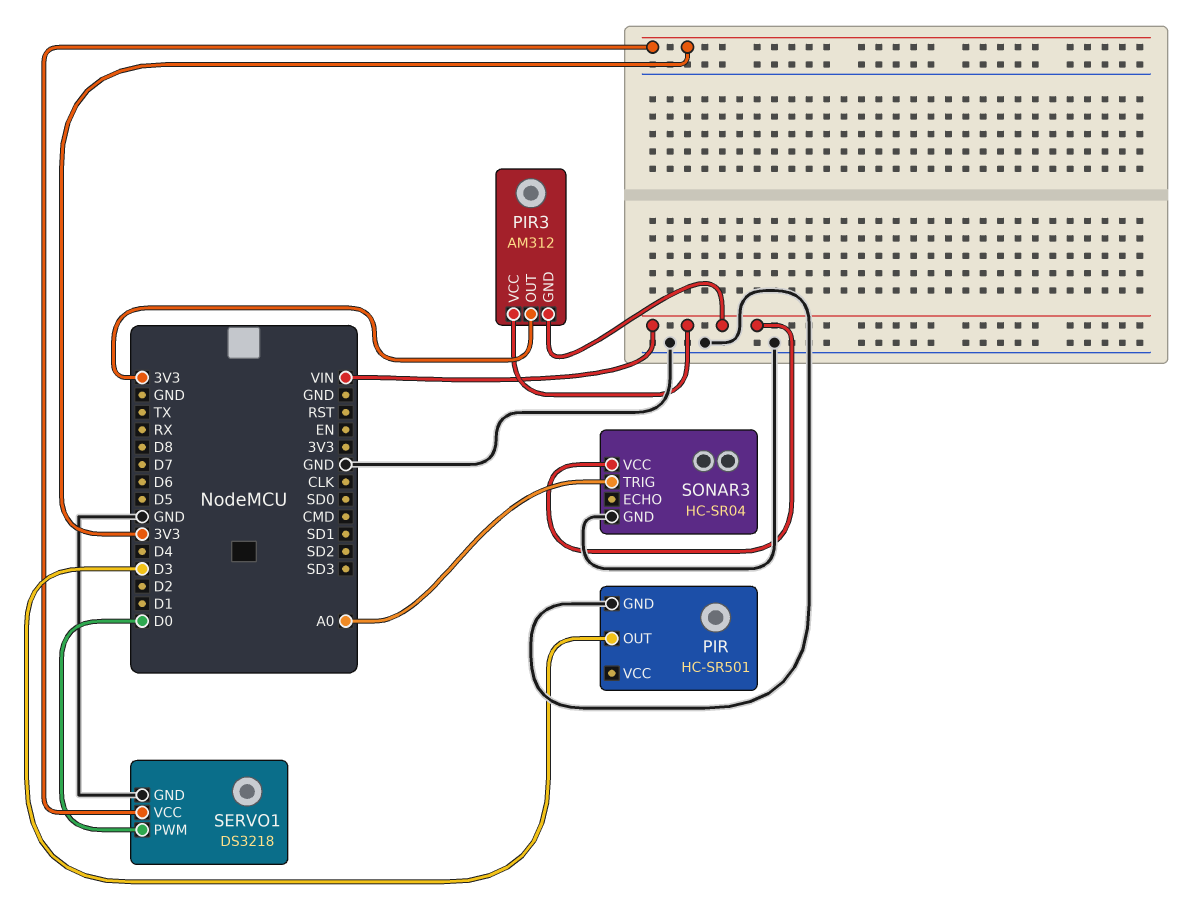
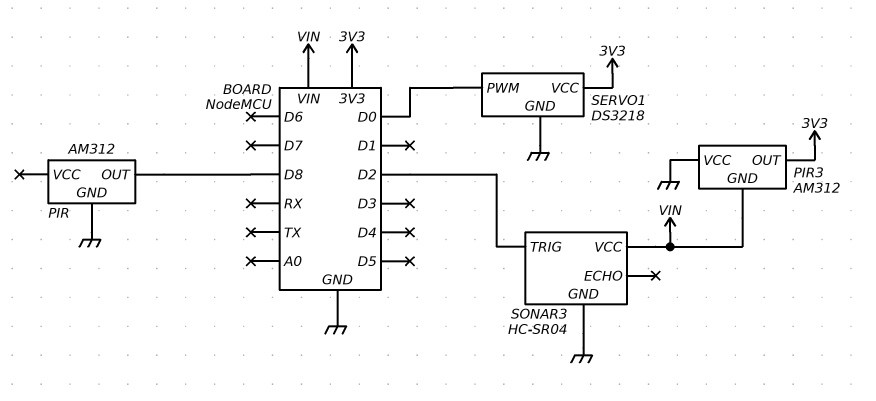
PIR: HC-SR501 -> AM312
PIR pin OUT: D3 -> D8
PIR3 pin VCC: VIN -> GND
SONAR3 pin TRIG: A0 -> D2

